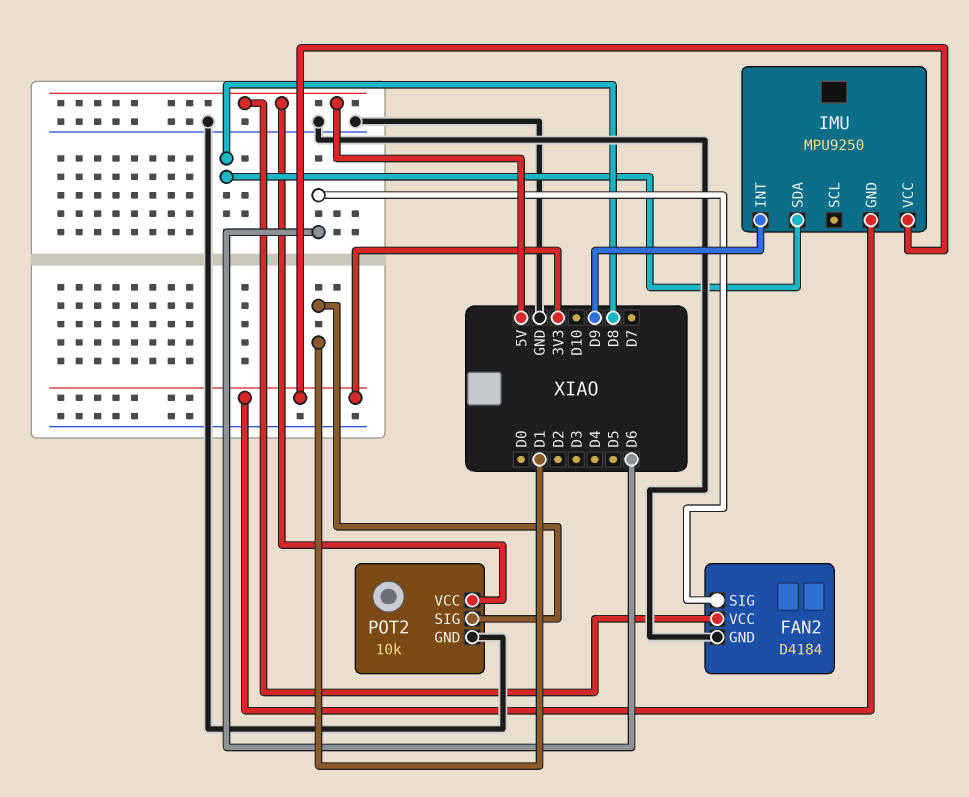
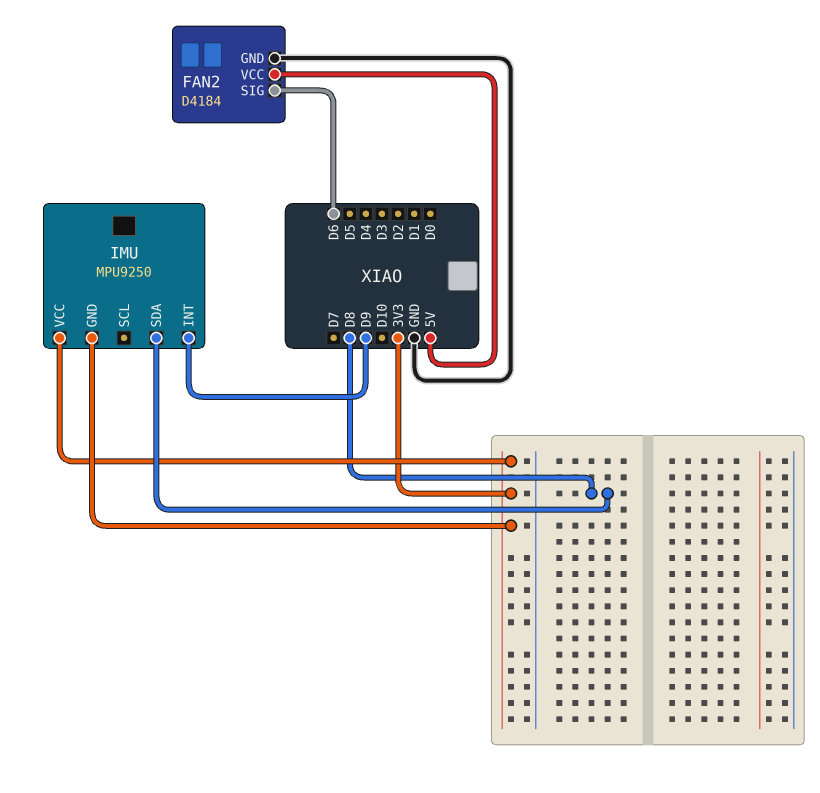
POT2: 10k -> none
POT2 pin GND: GND -> none
POT2 pin SIG: D1 -> none
POT2 pin VCC: 5V -> none

